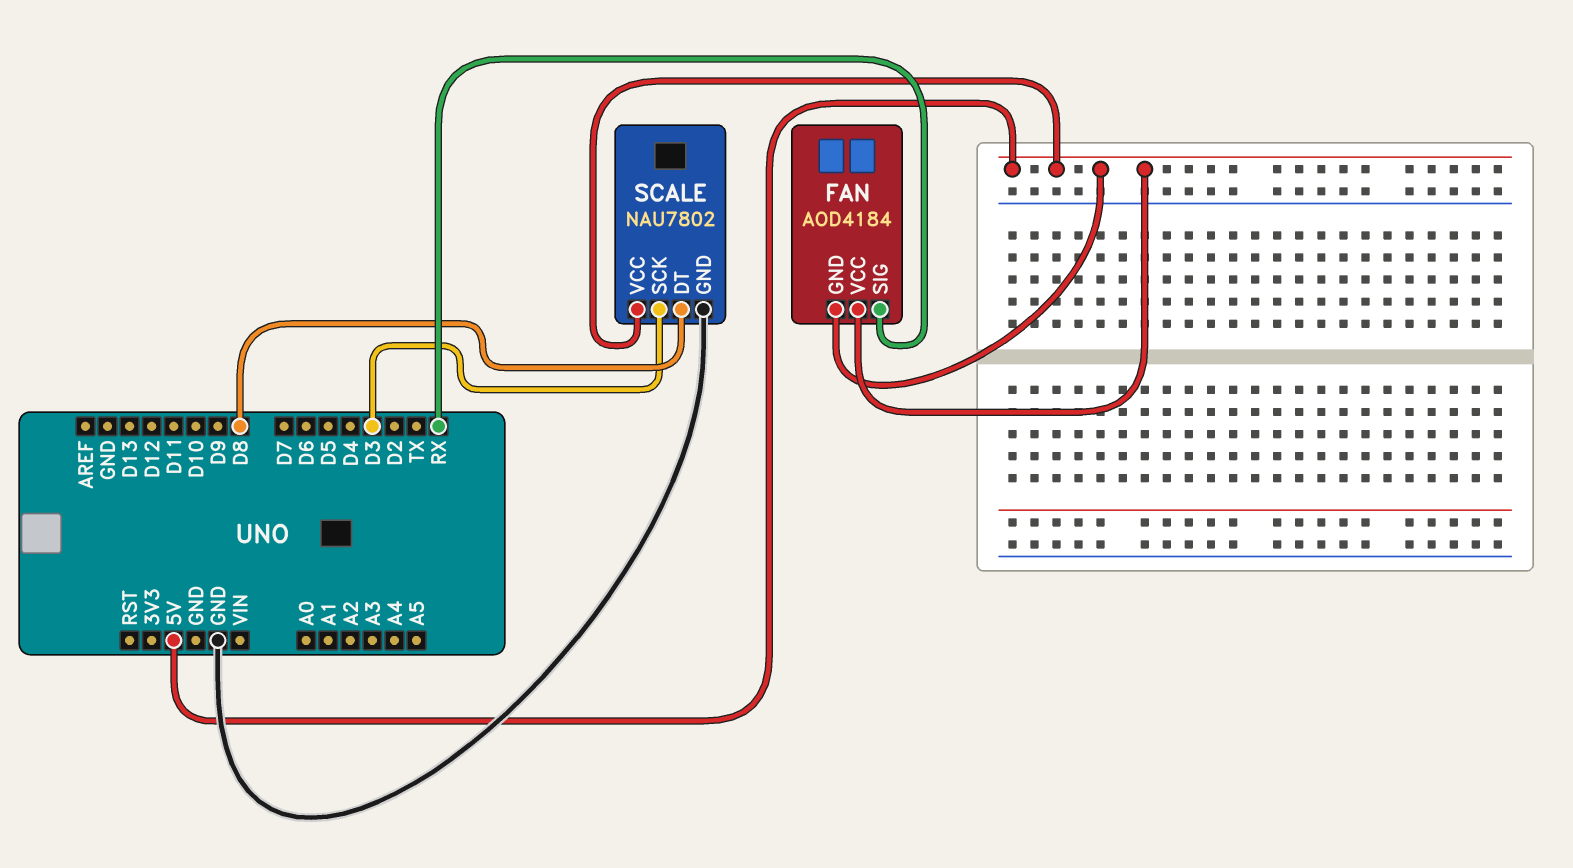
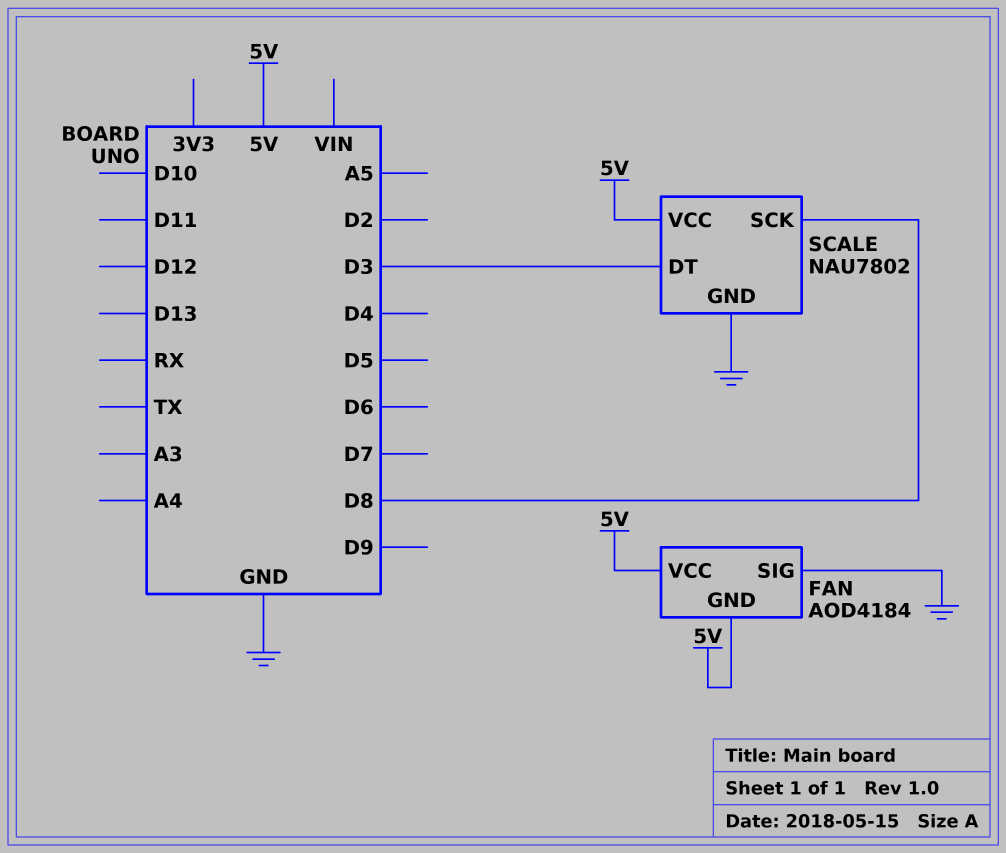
FAN pin SIG: RX -> GND
SCALE pin DT: D8 -> D3
SCALE pin SCK: D3 -> D8

